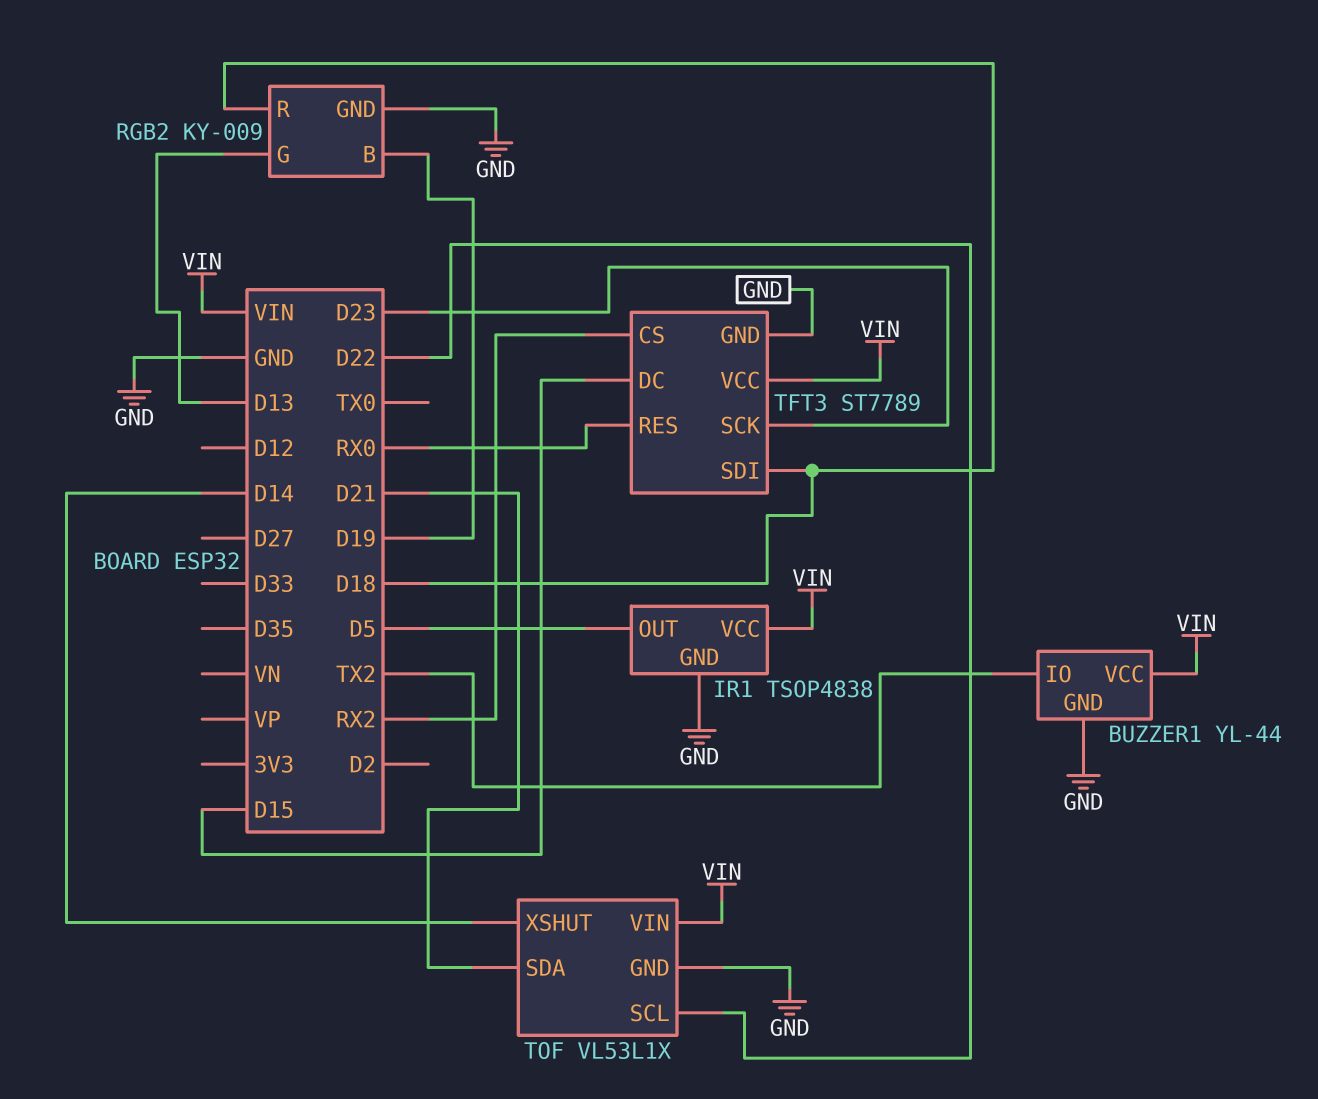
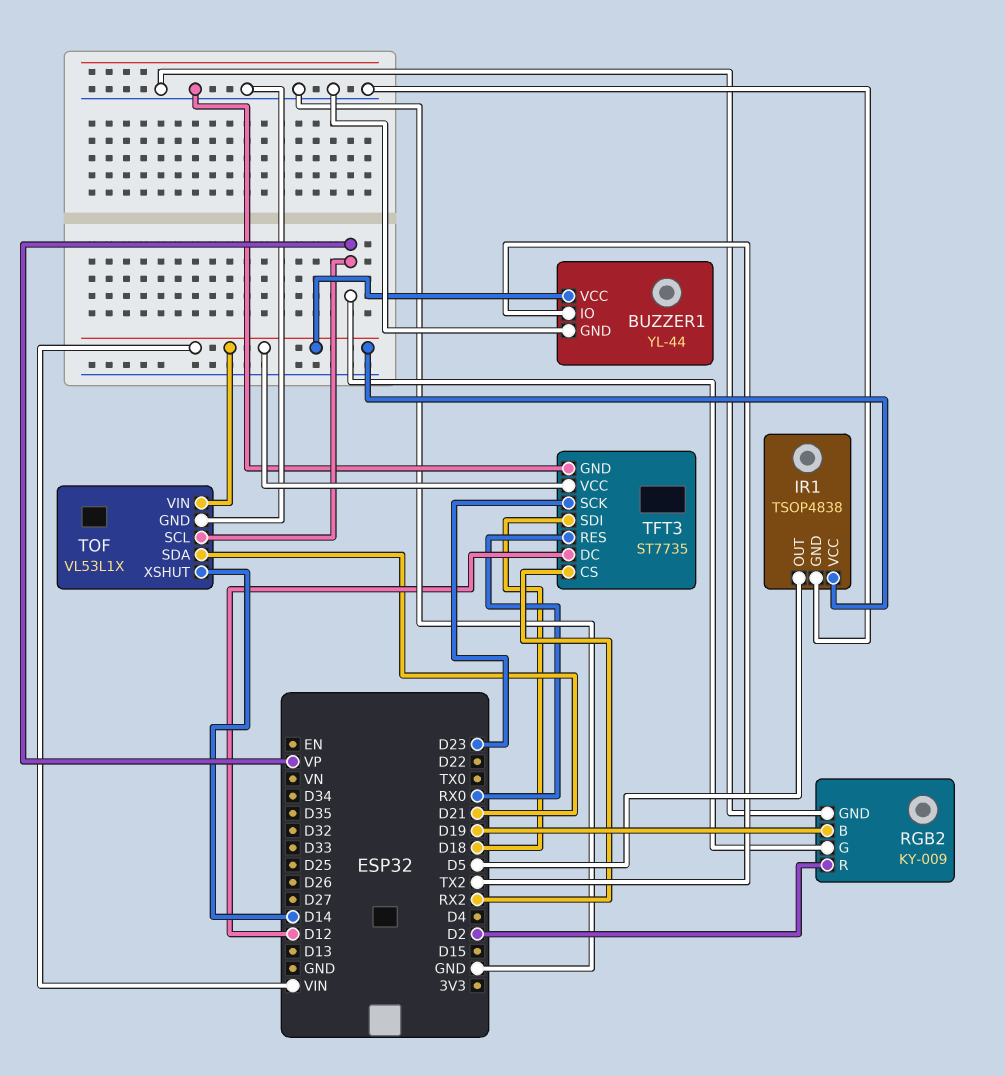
RGB2 pin G: D13 -> VP
RGB2 pin R: D18 -> D2
TFT3: ST7789 -> ST7735
TFT3 pin DC: D15 -> D12
TOF pin SCL: D22 -> VP

